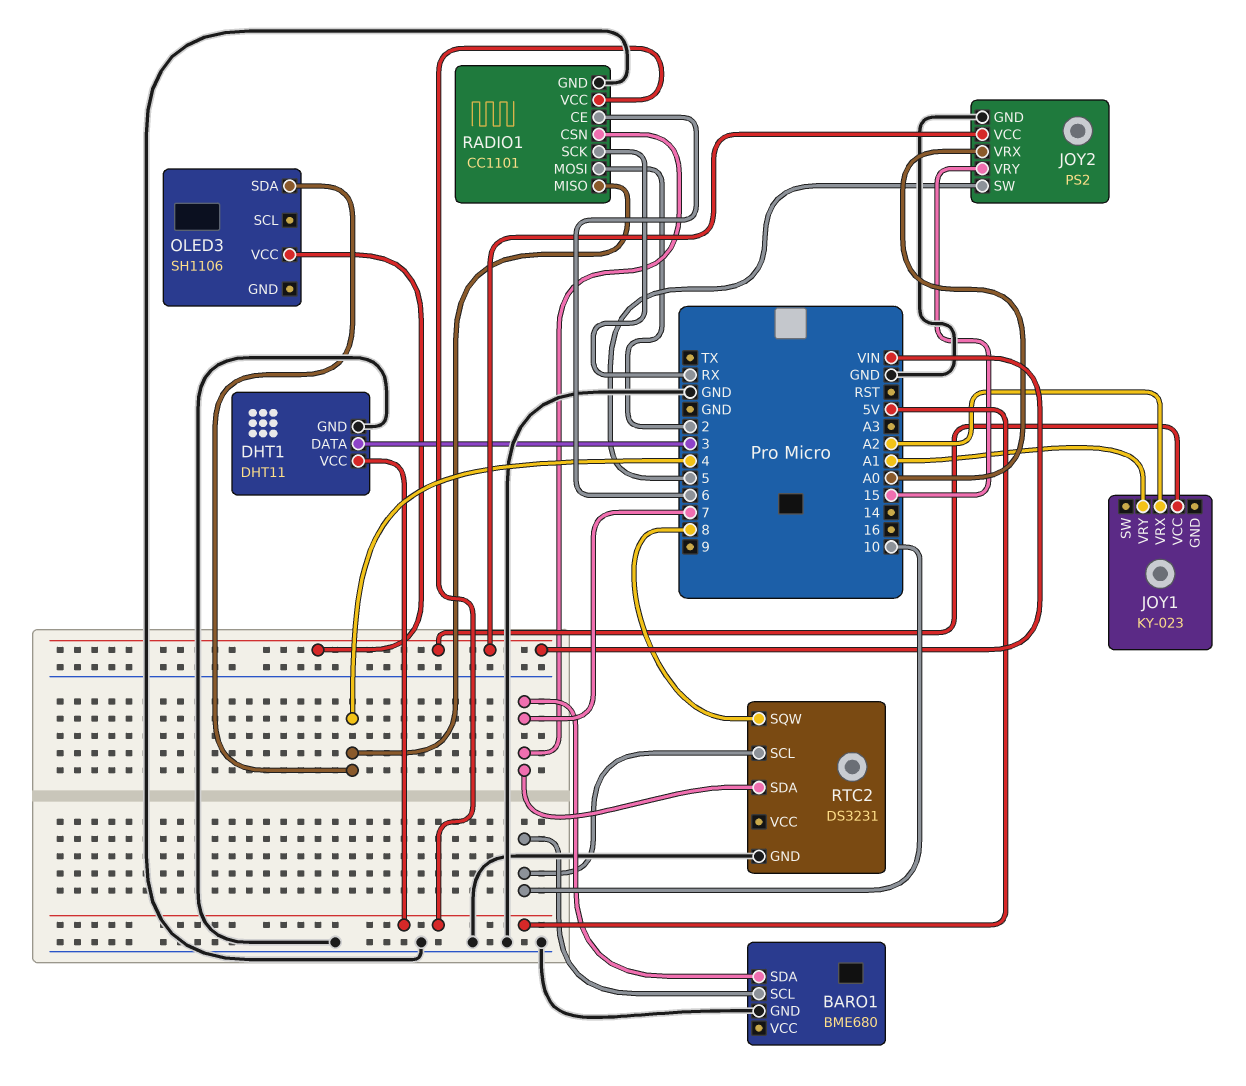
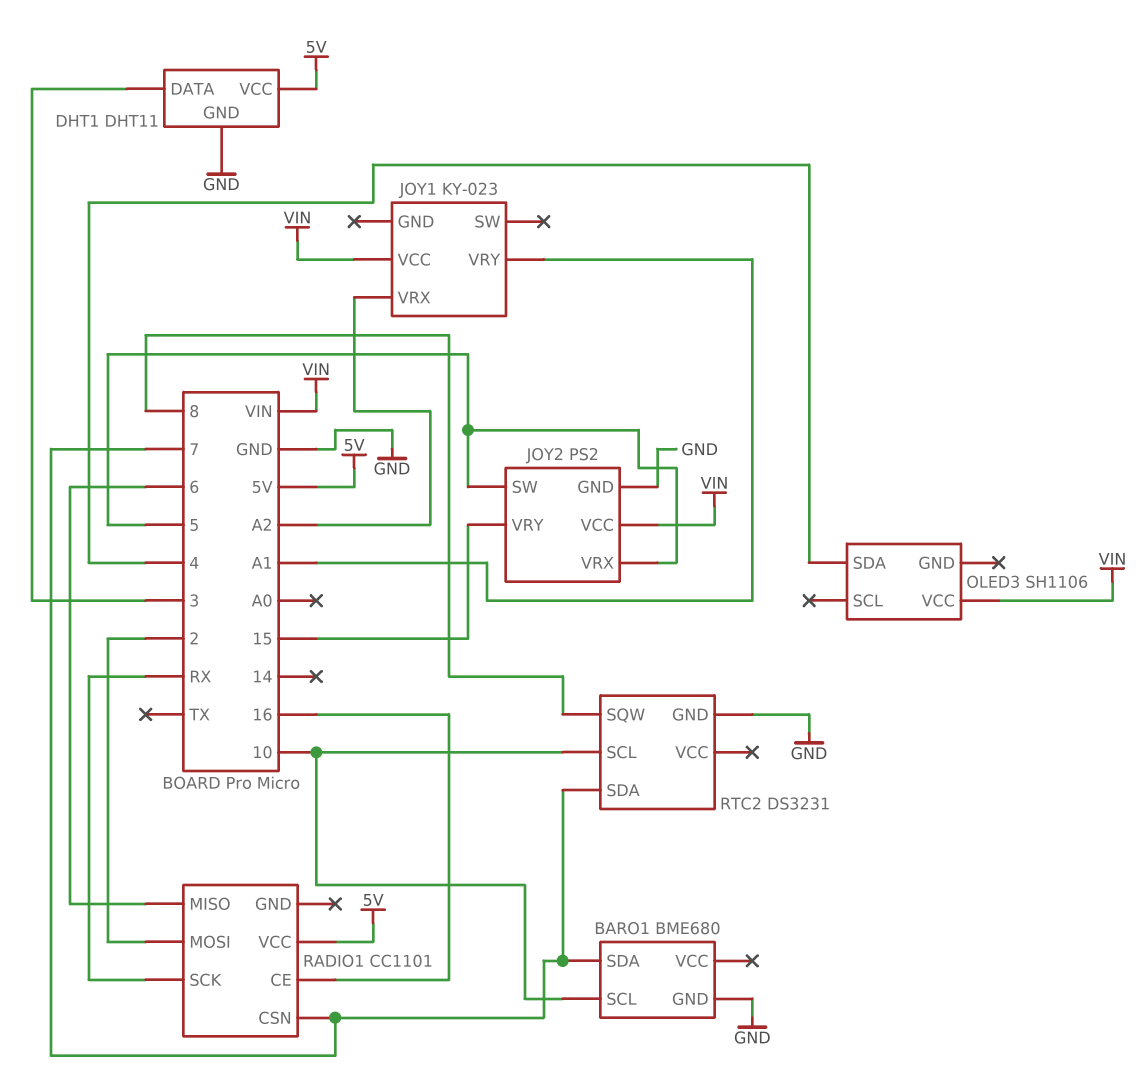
JOY2 pin VRX: A0 -> 5
RADIO1 pin CE: 6 -> 16
RADIO1 pin GND: GND -> none
RADIO1 pin MISO: 4 -> 6

